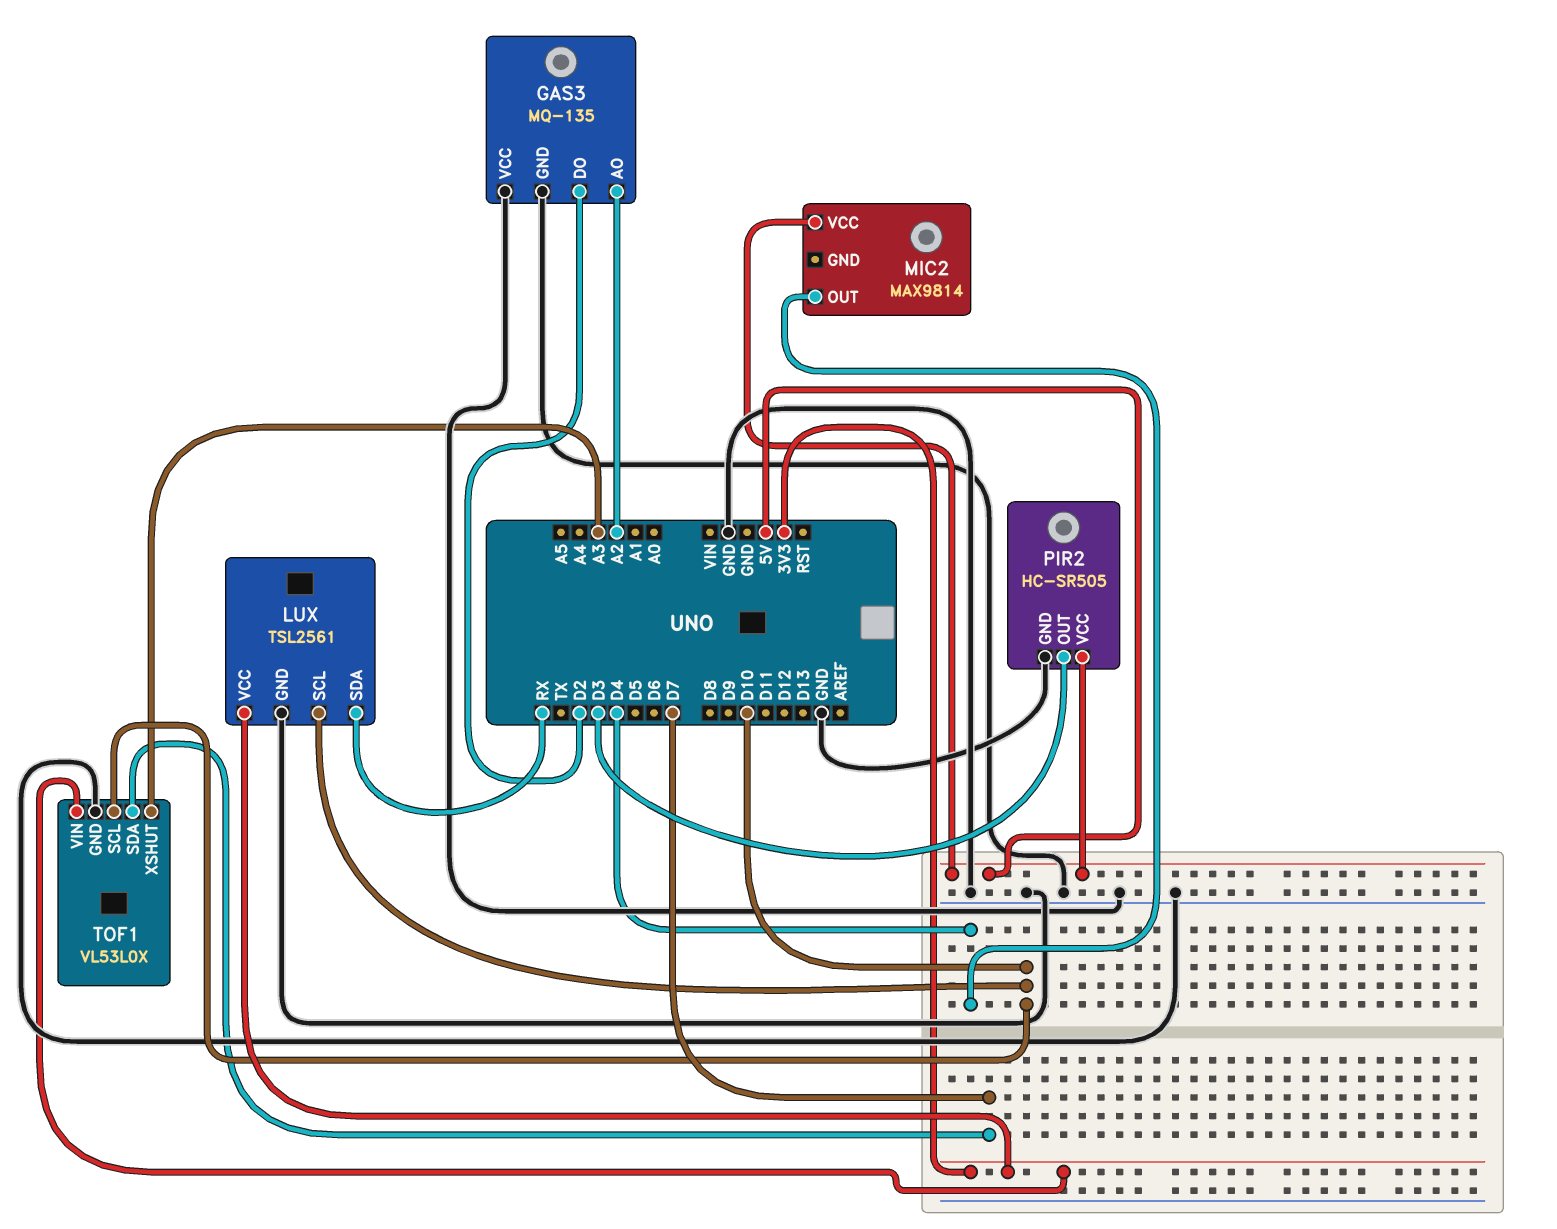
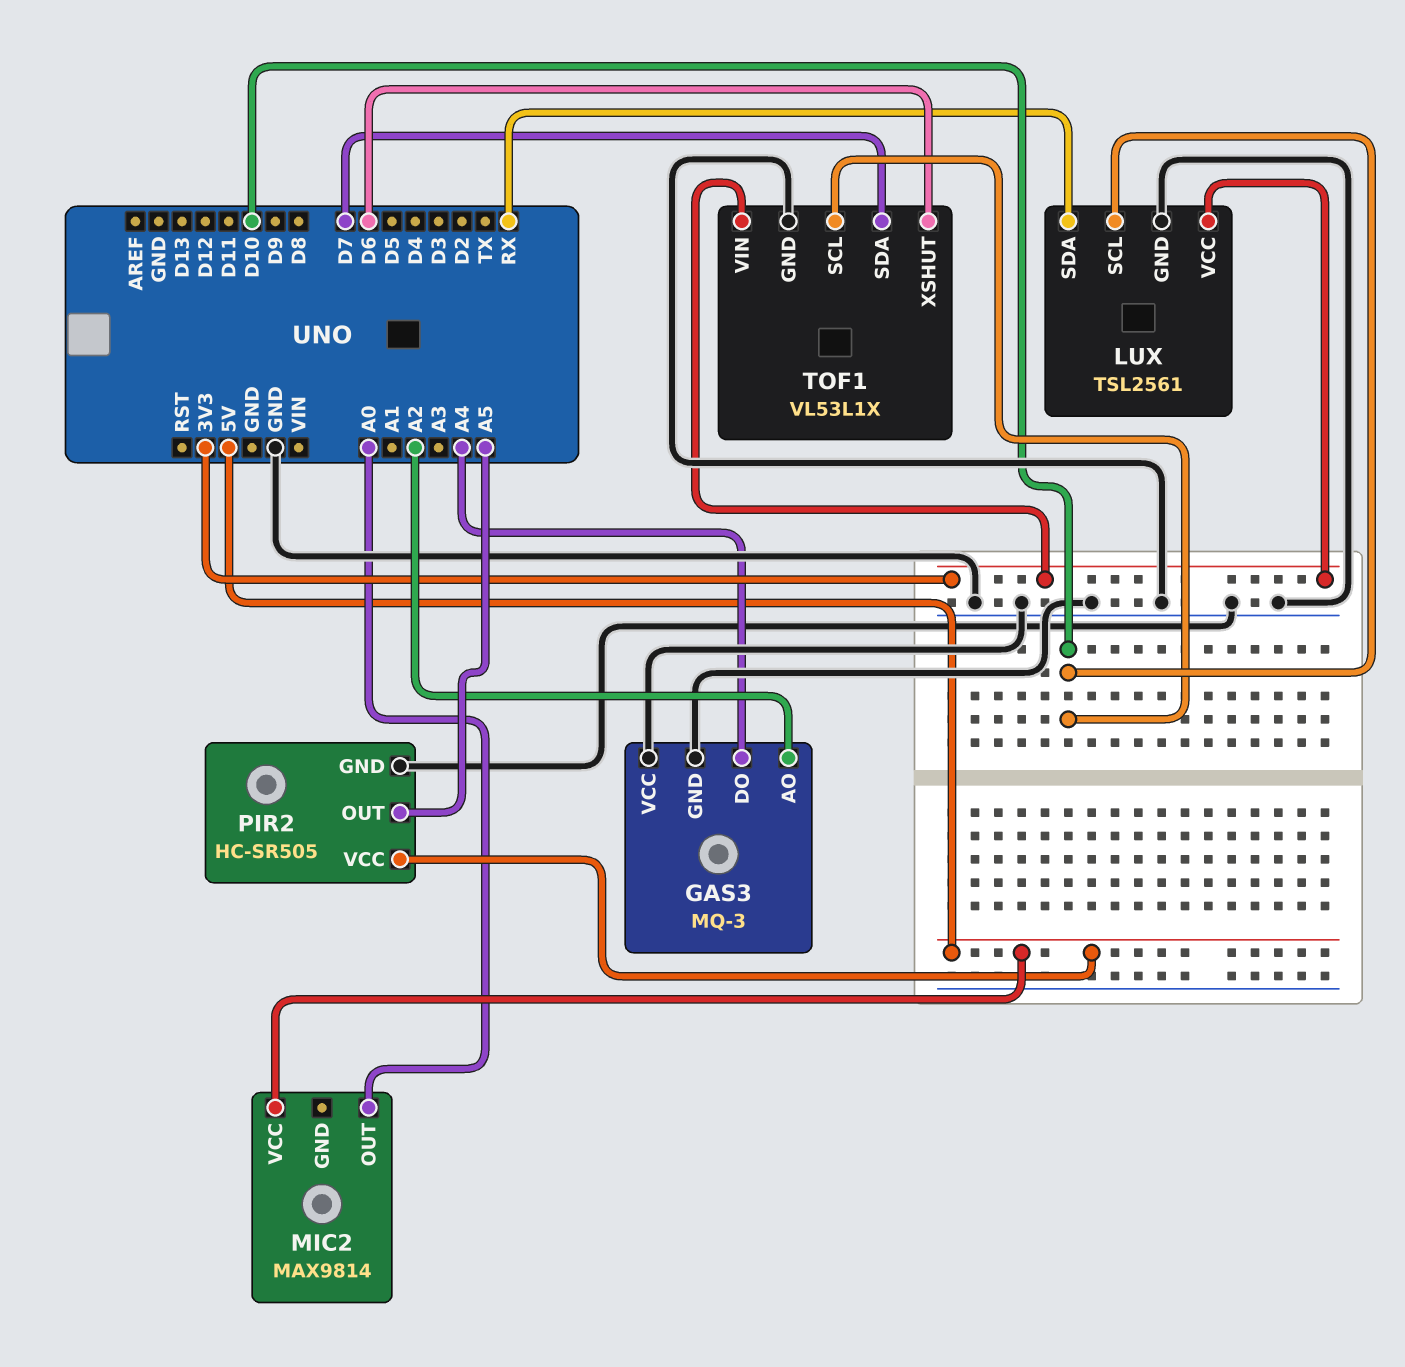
GAS3: MQ-135 -> MQ-3
GAS3 pin DO: D2 -> A4
MIC2 pin OUT: D4 -> A0
PIR2 pin OUT: D3 -> A5
TOF1: VL53L0X -> VL53L1X
TOF1 pin XSHUT: A3 -> D6

